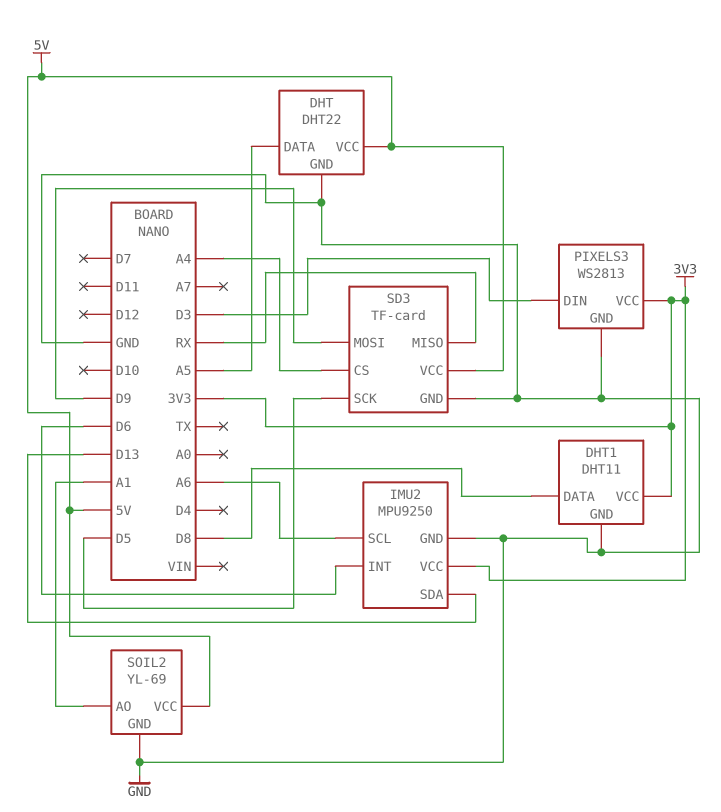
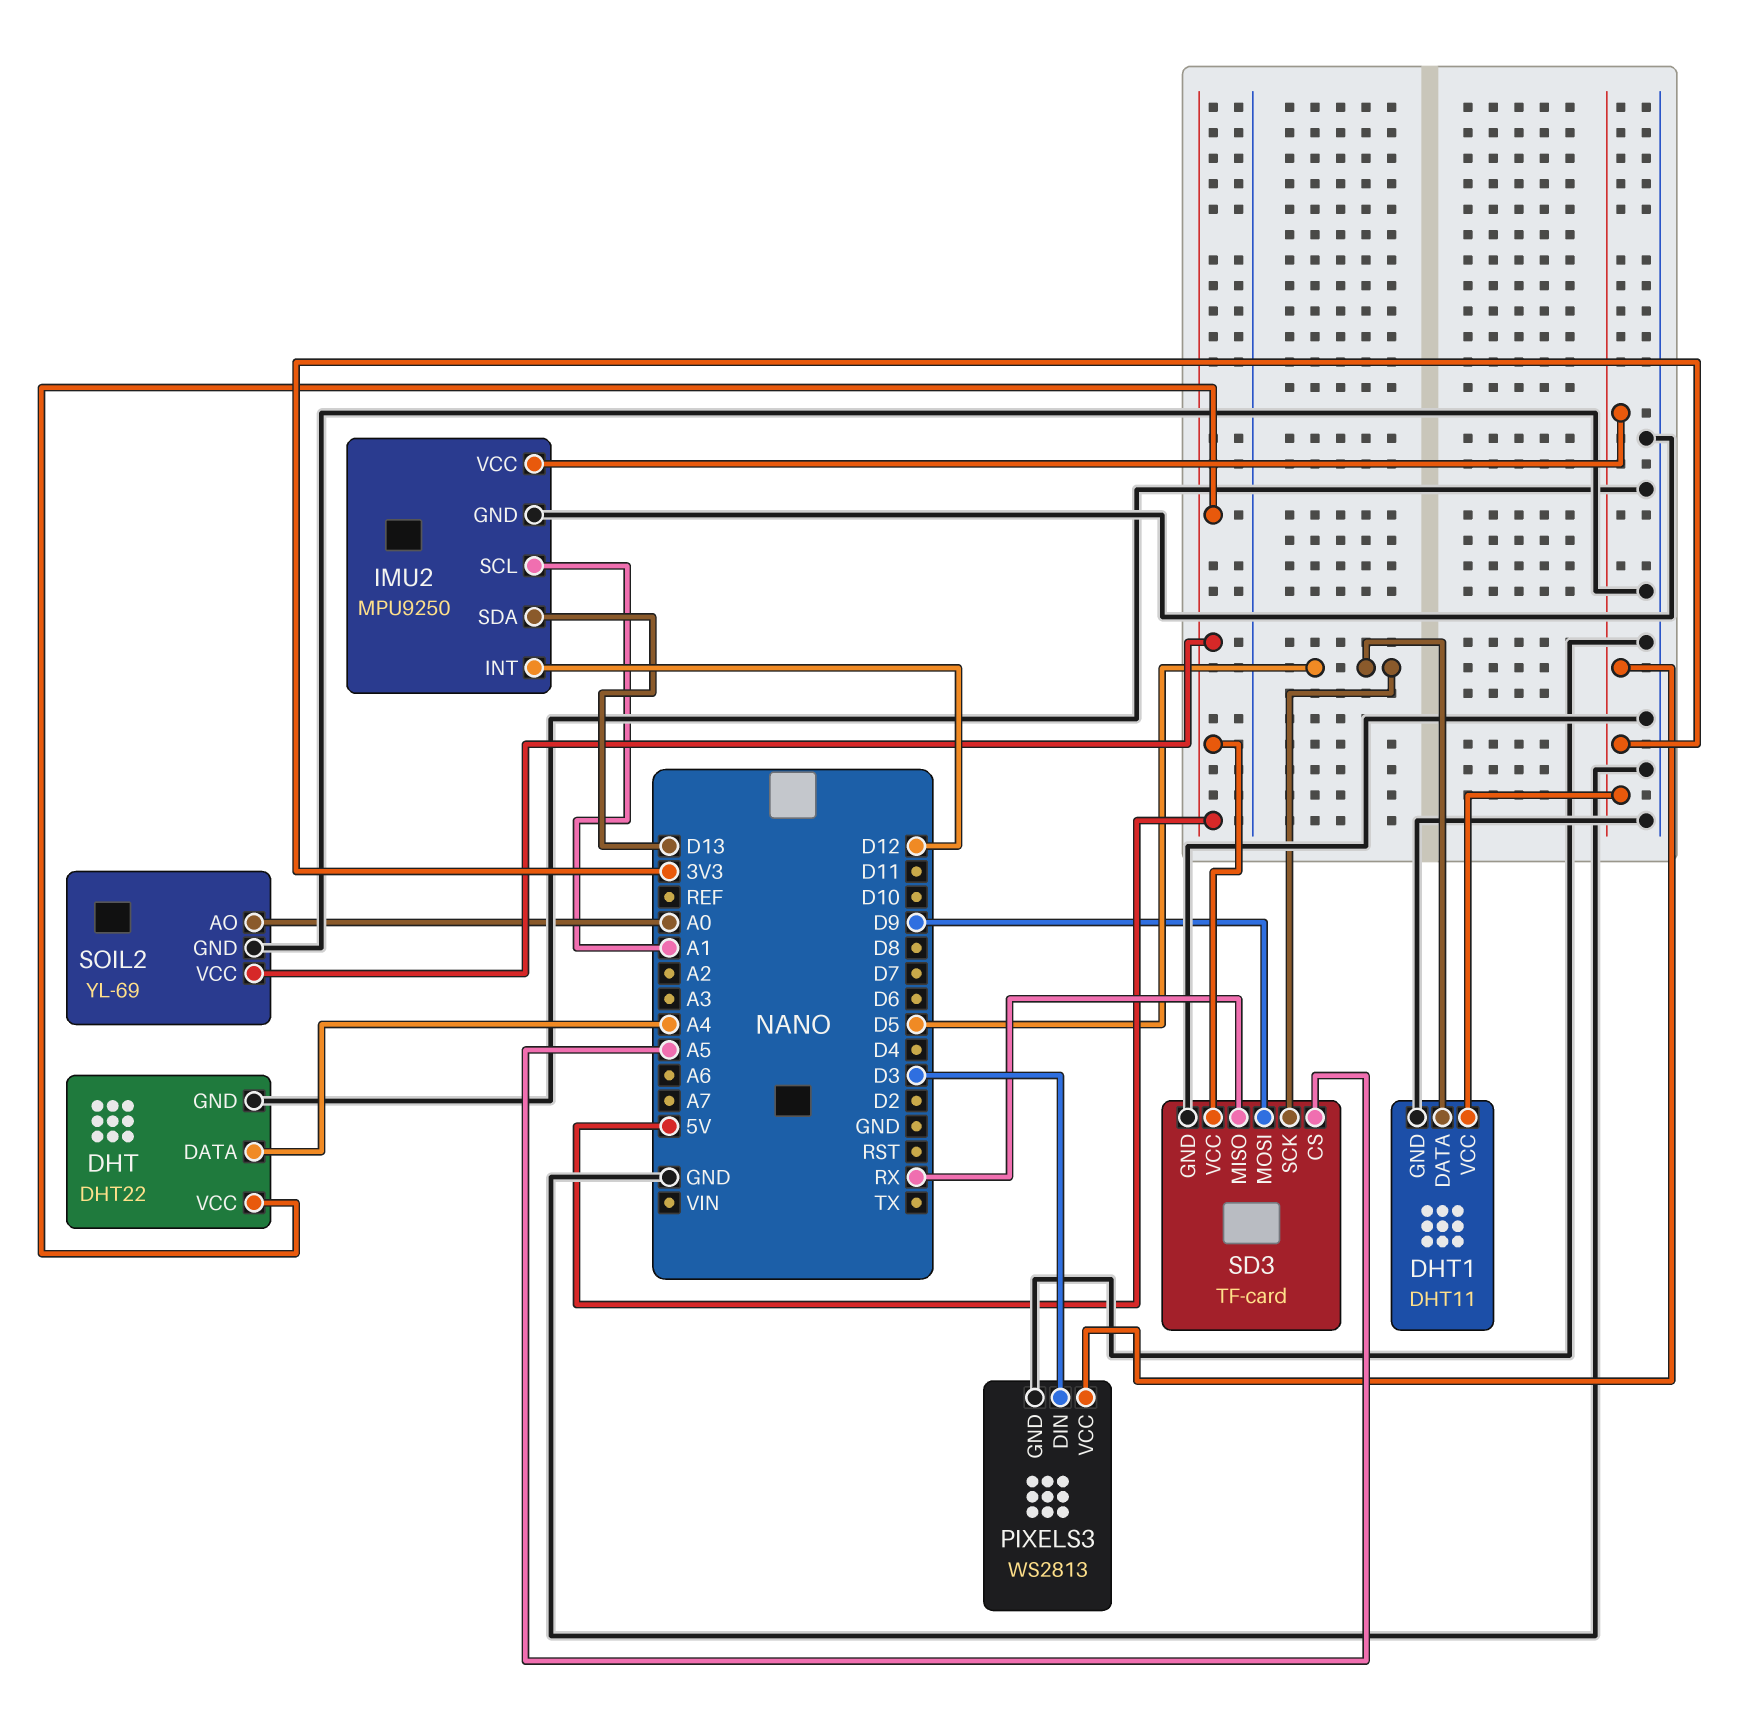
DHT pin DATA: A5 -> A4
DHT1 pin DATA: D8 -> D5
IMU2 pin INT: D6 -> D12
IMU2 pin SCL: A6 -> A1
SD3 pin CS: A4 -> A5
SOIL2 pin AO: A1 -> A0

